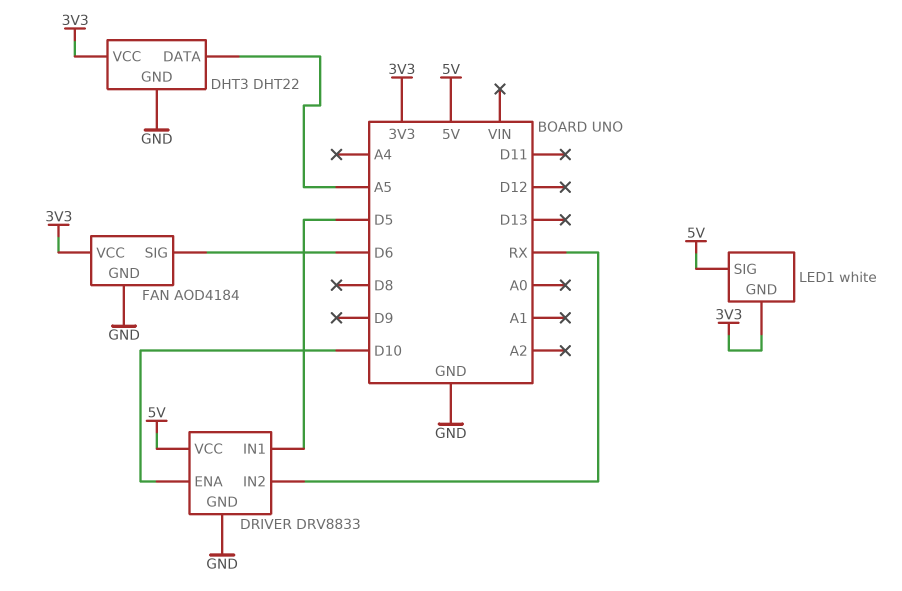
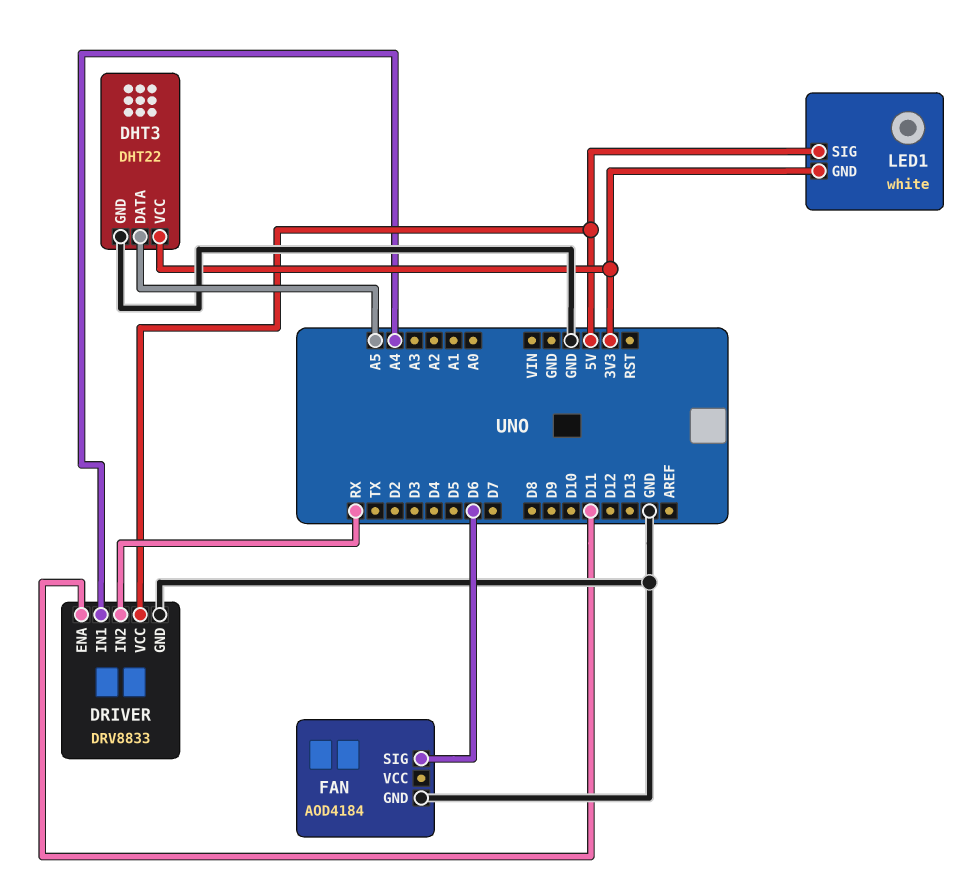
DRIVER pin ENA: D10 -> D11
DRIVER pin IN1: D5 -> A4
FAN pin VCC: 3V3 -> none

